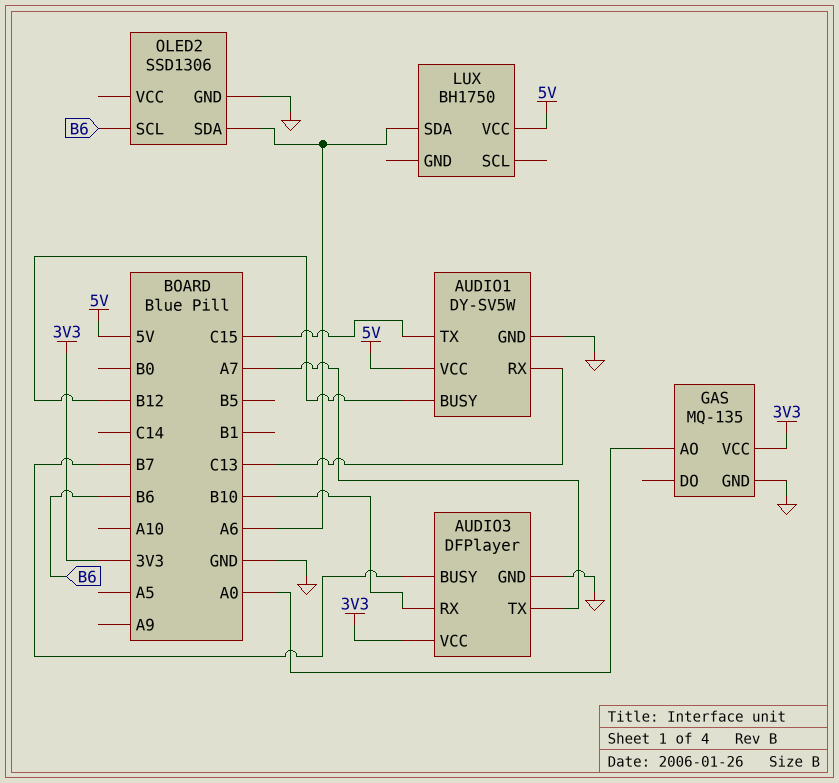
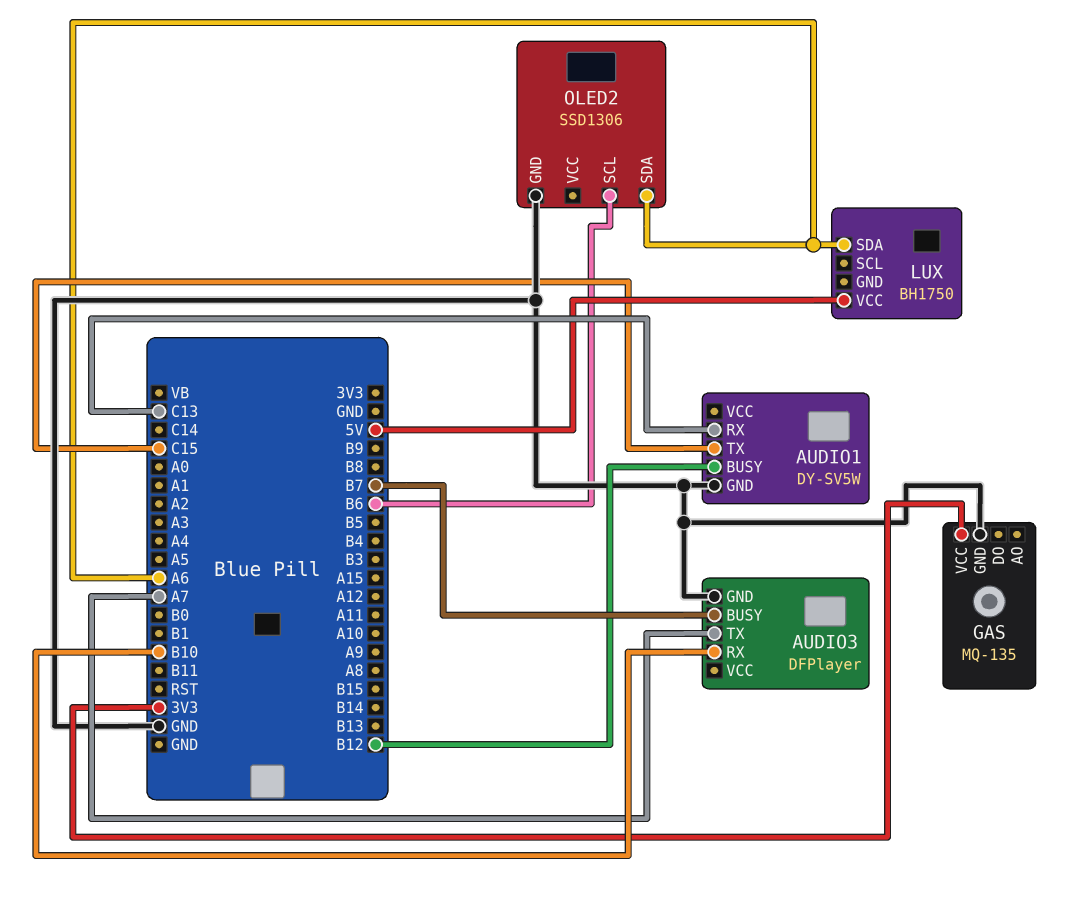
AUDIO1 pin VCC: 5V -> none
AUDIO3 pin VCC: 3V3 -> none
GAS pin AO: A0 -> none

